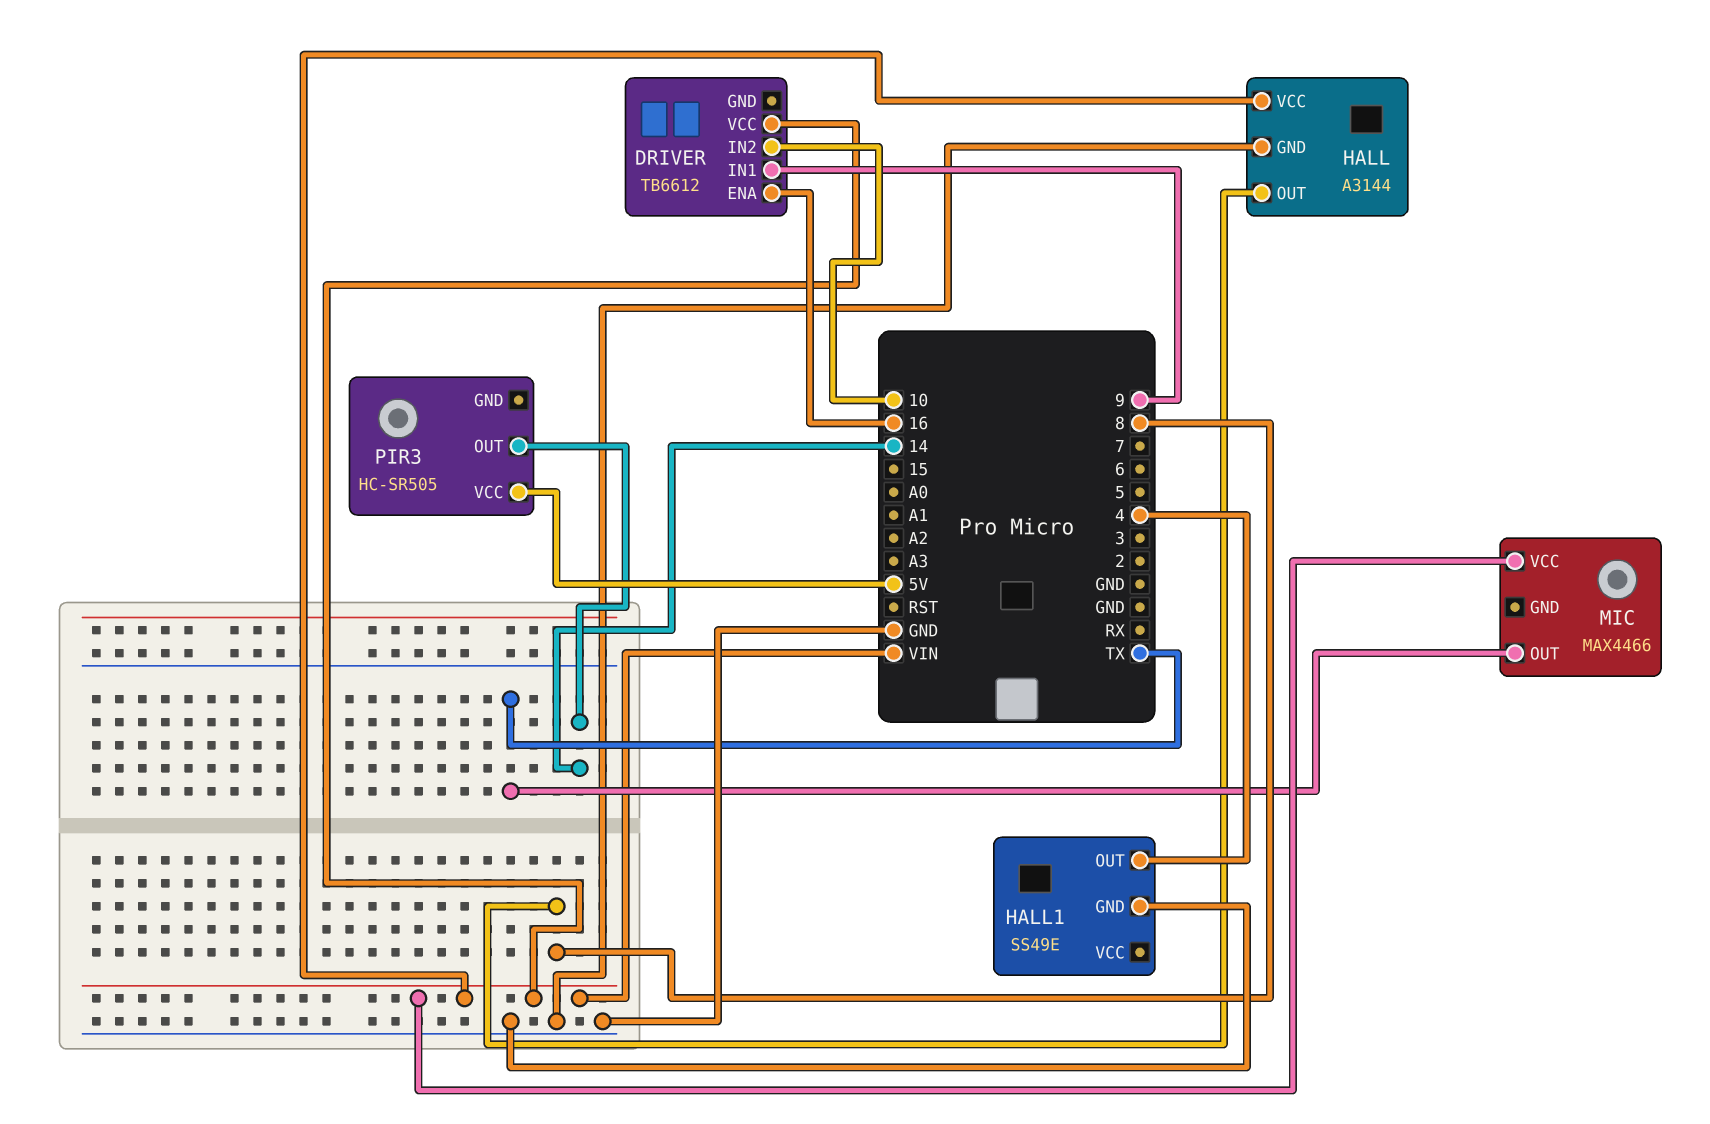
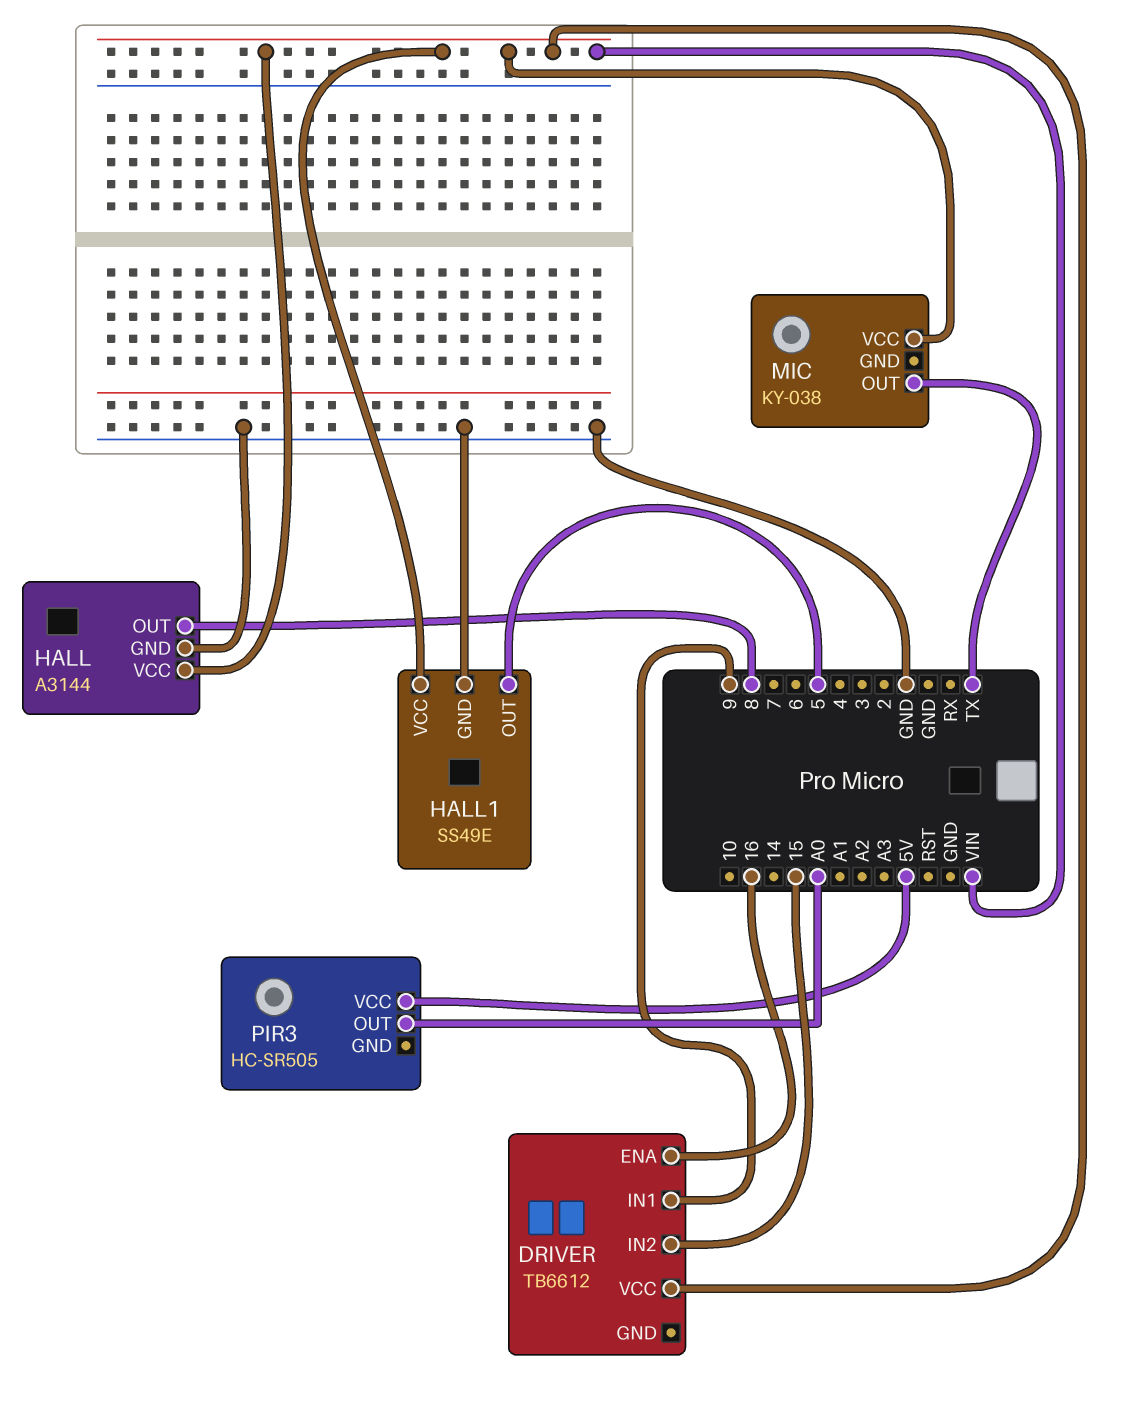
DRIVER pin IN2: 10 -> 15
HALL1 pin OUT: 4 -> 5
HALL1 pin VCC: none -> VIN
MIC: MAX4466 -> KY-038
PIR3 pin OUT: 14 -> A0

